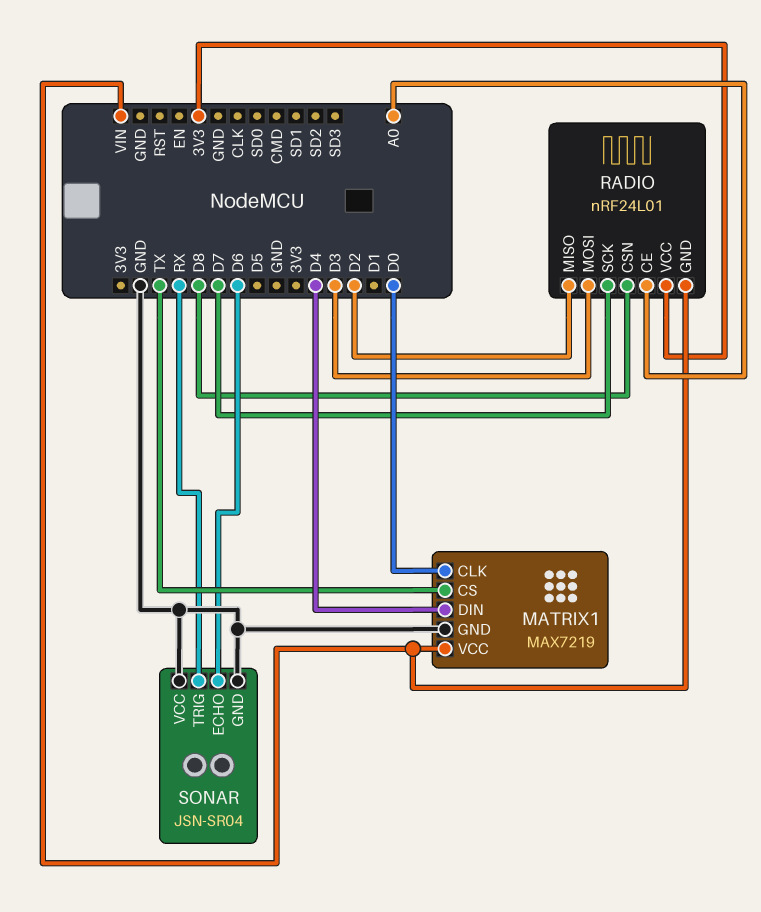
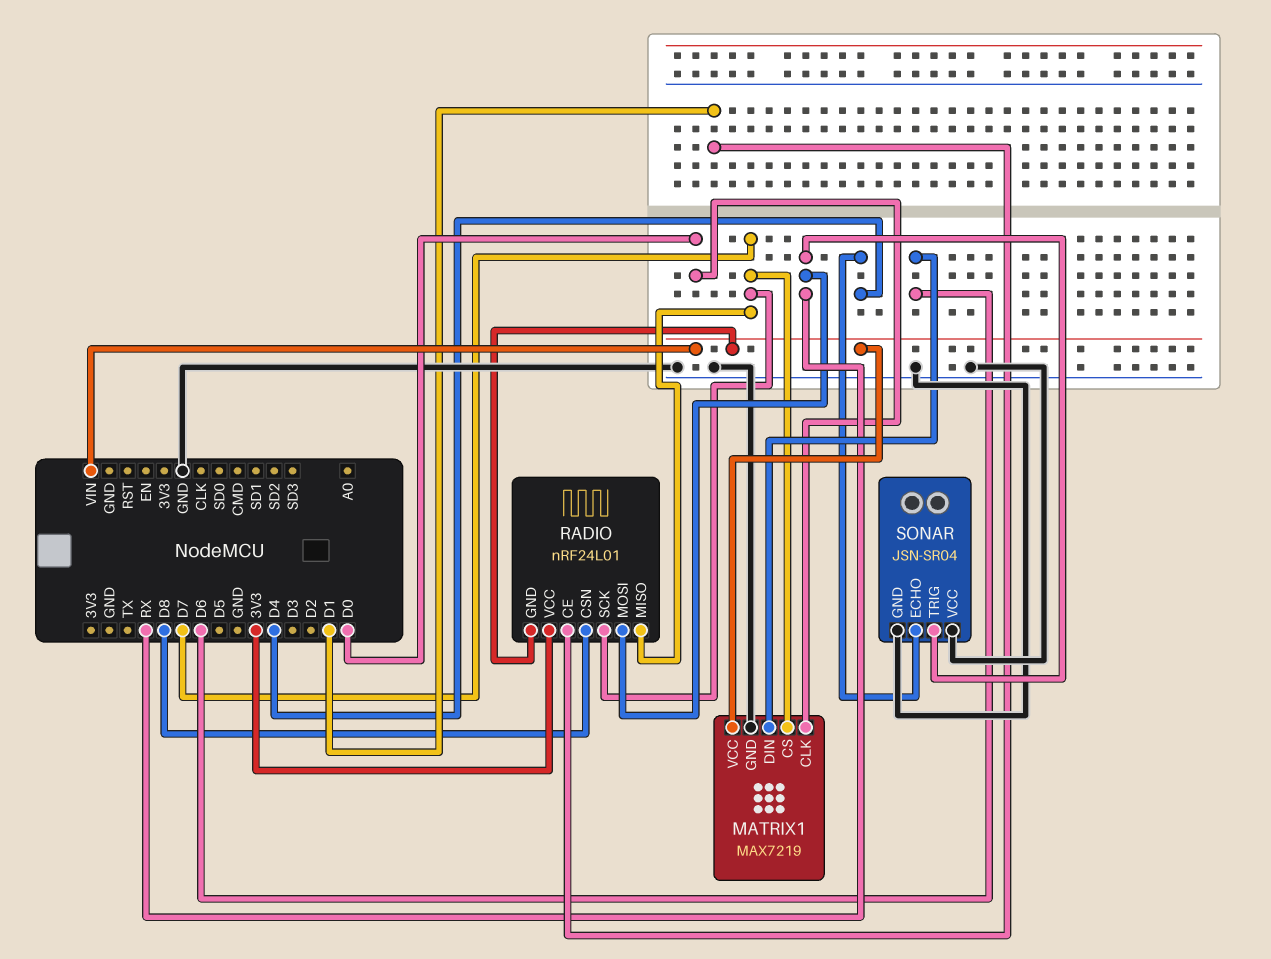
MATRIX1 pin CS: TX -> D7
MATRIX1 pin DIN: D4 -> D6
RADIO pin CE: A0 -> D1
RADIO pin MISO: D2 -> D7
RADIO pin MOSI: D3 -> RX
SONAR pin ECHO: D6 -> D4

